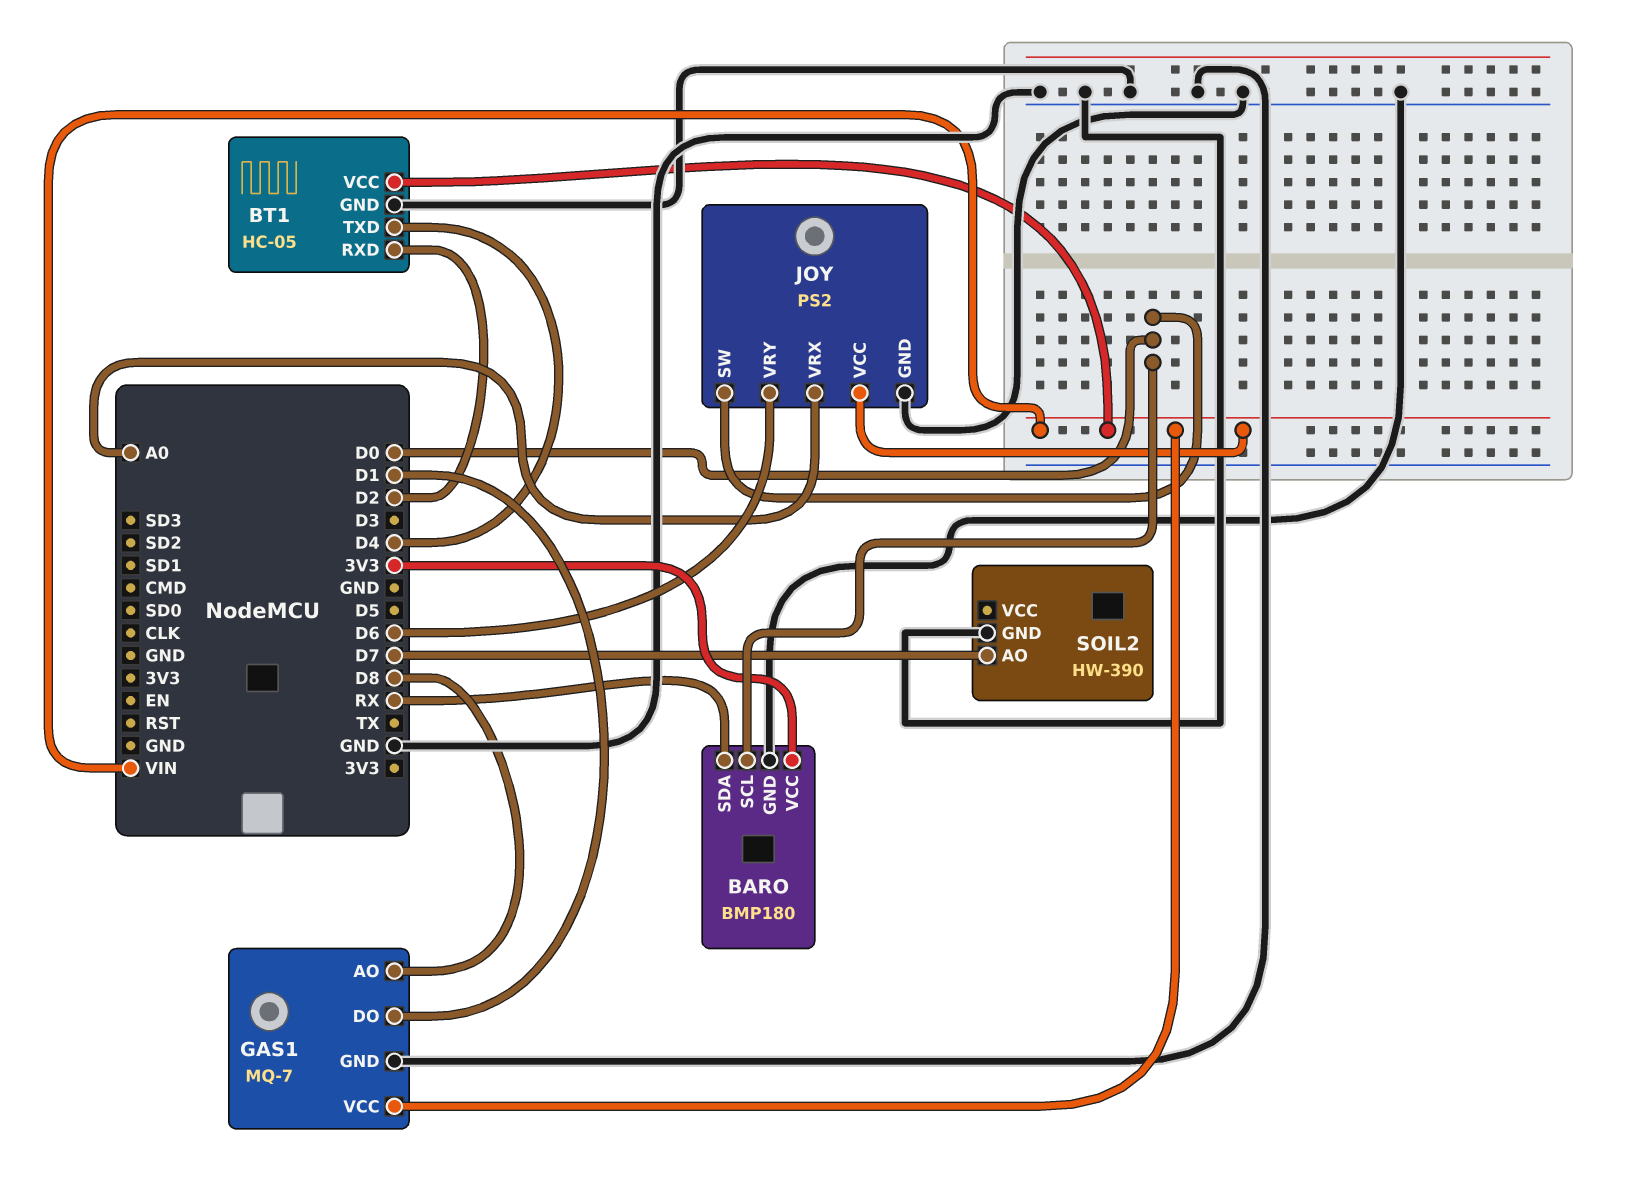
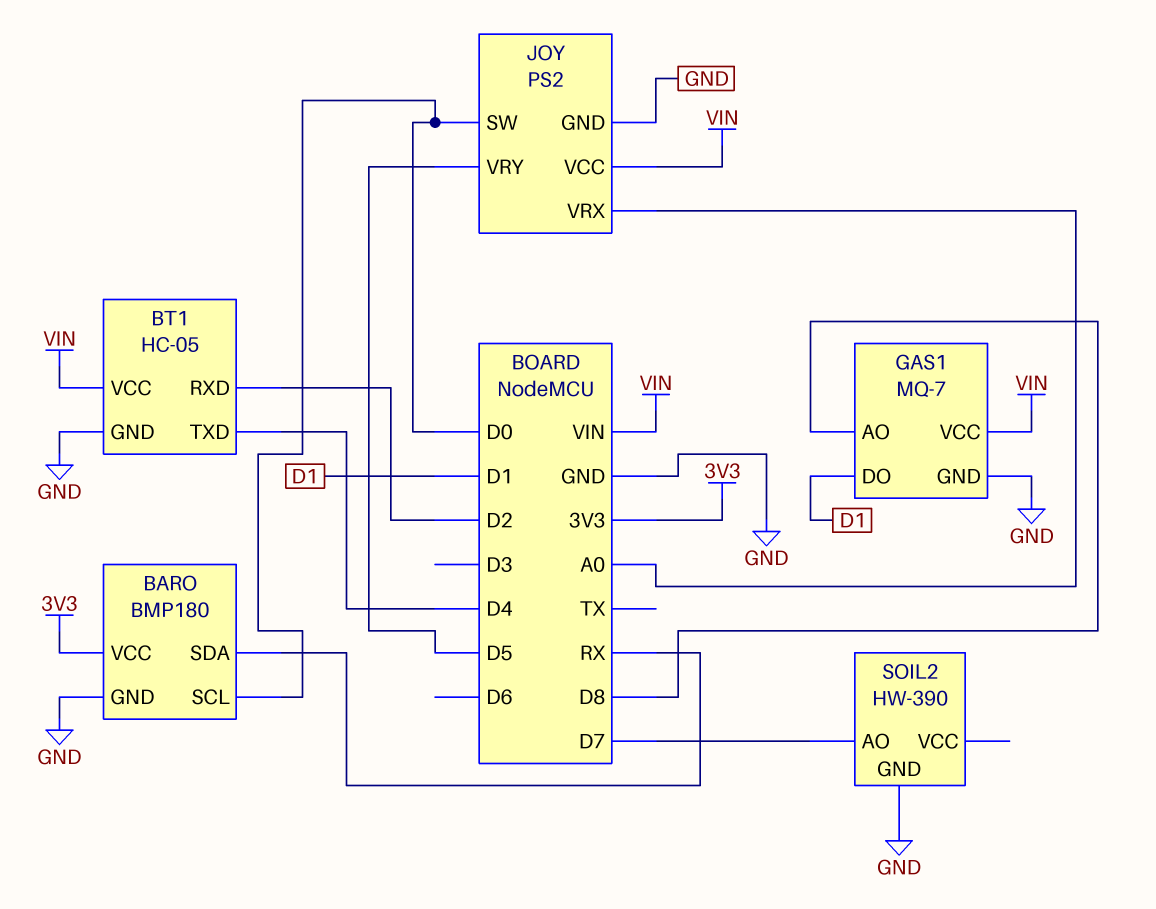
JOY pin VRY: D6 -> D5

